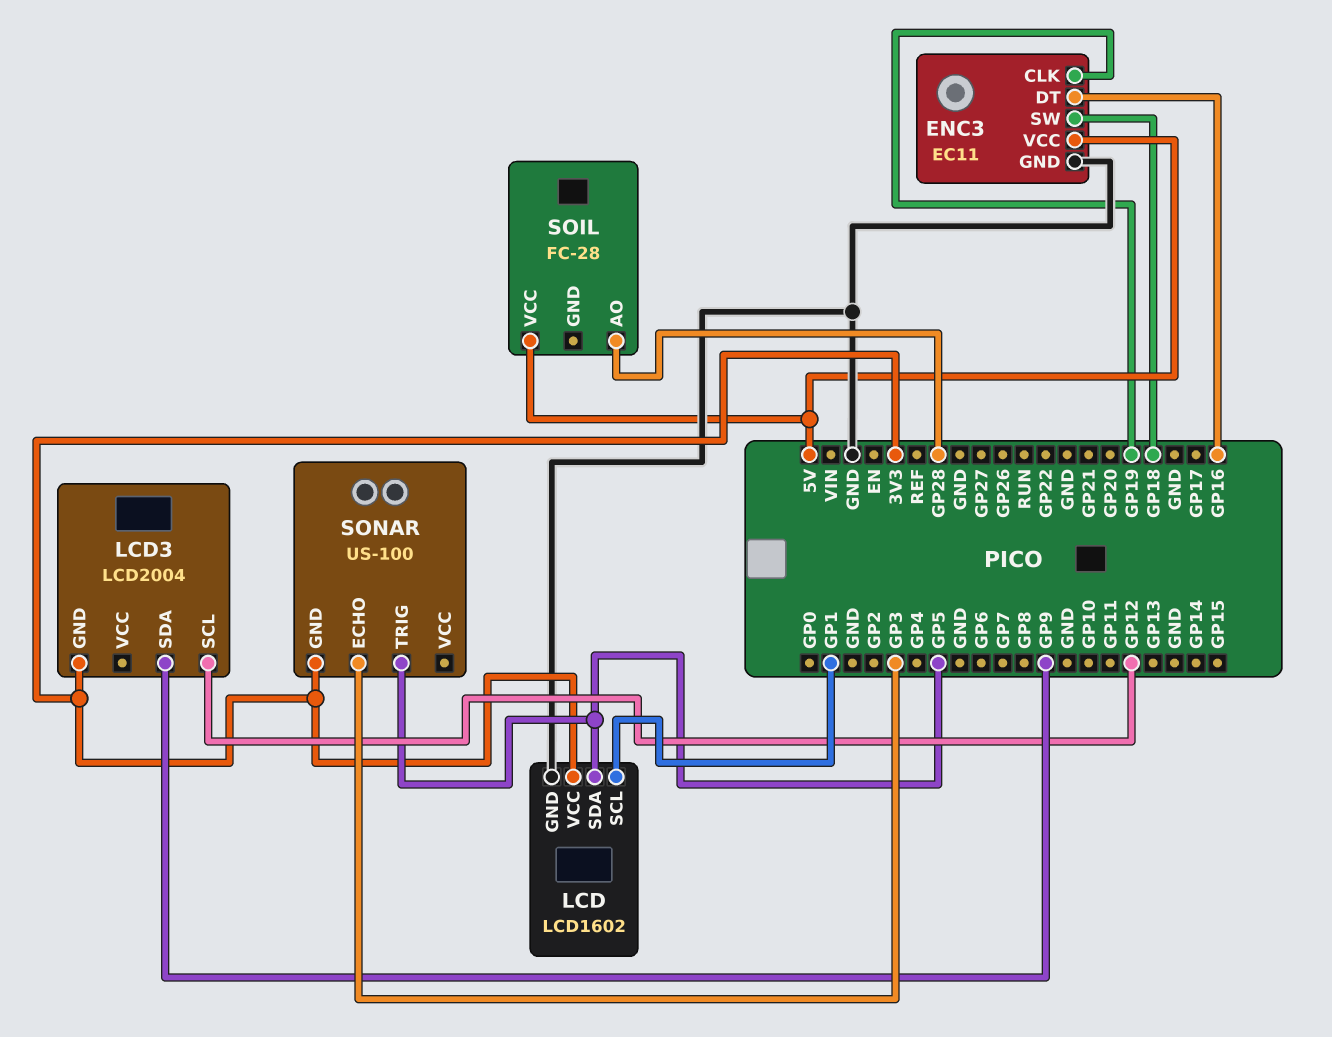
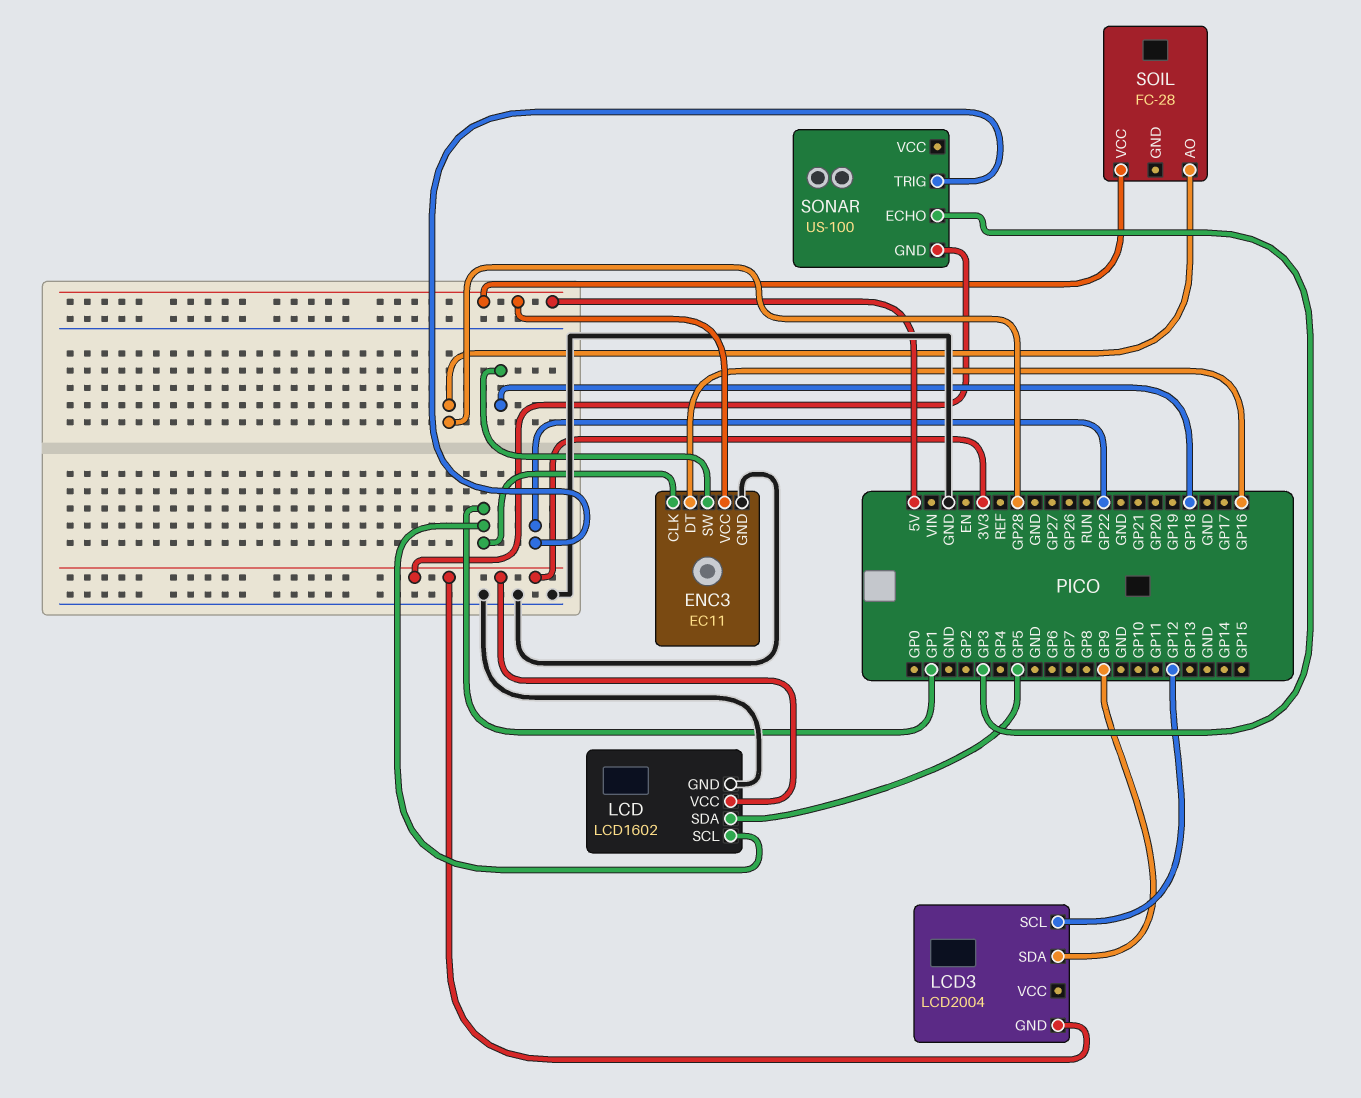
ENC3 pin CLK: GP19 -> GP1
SONAR pin TRIG: GP5 -> GP22

